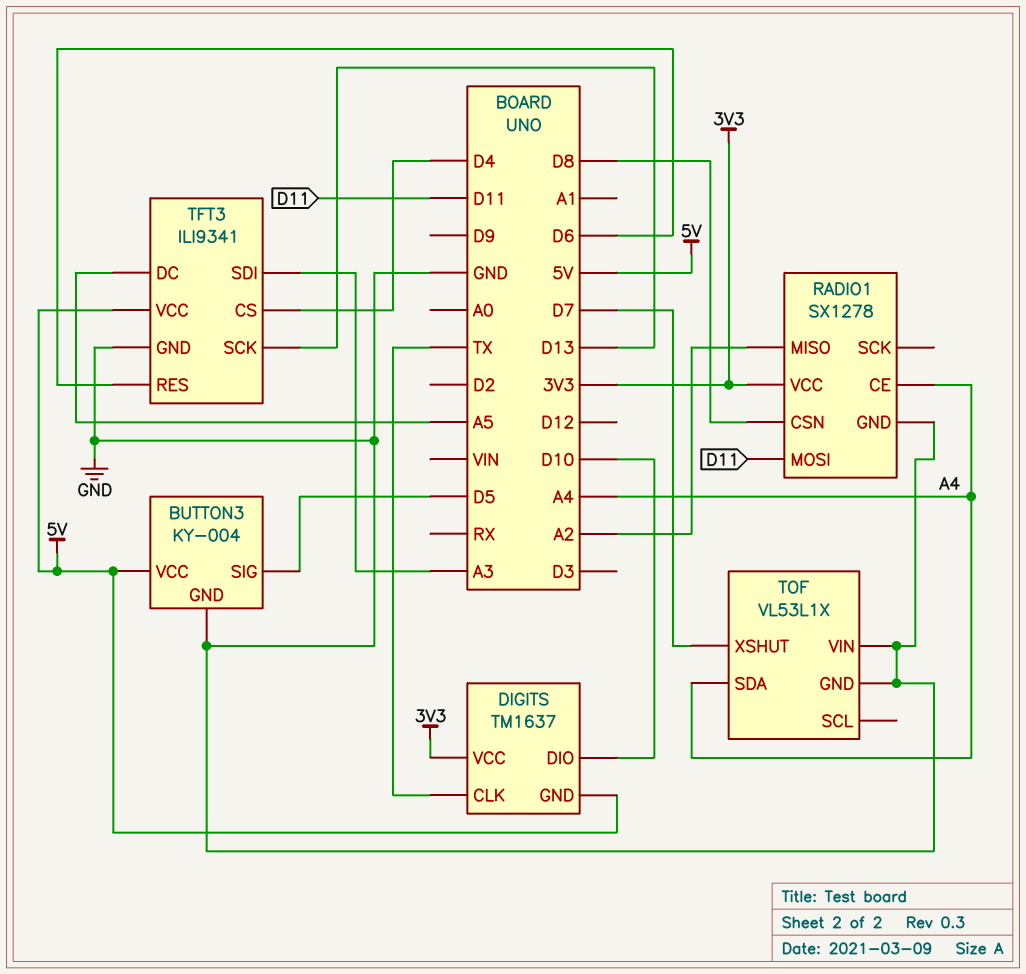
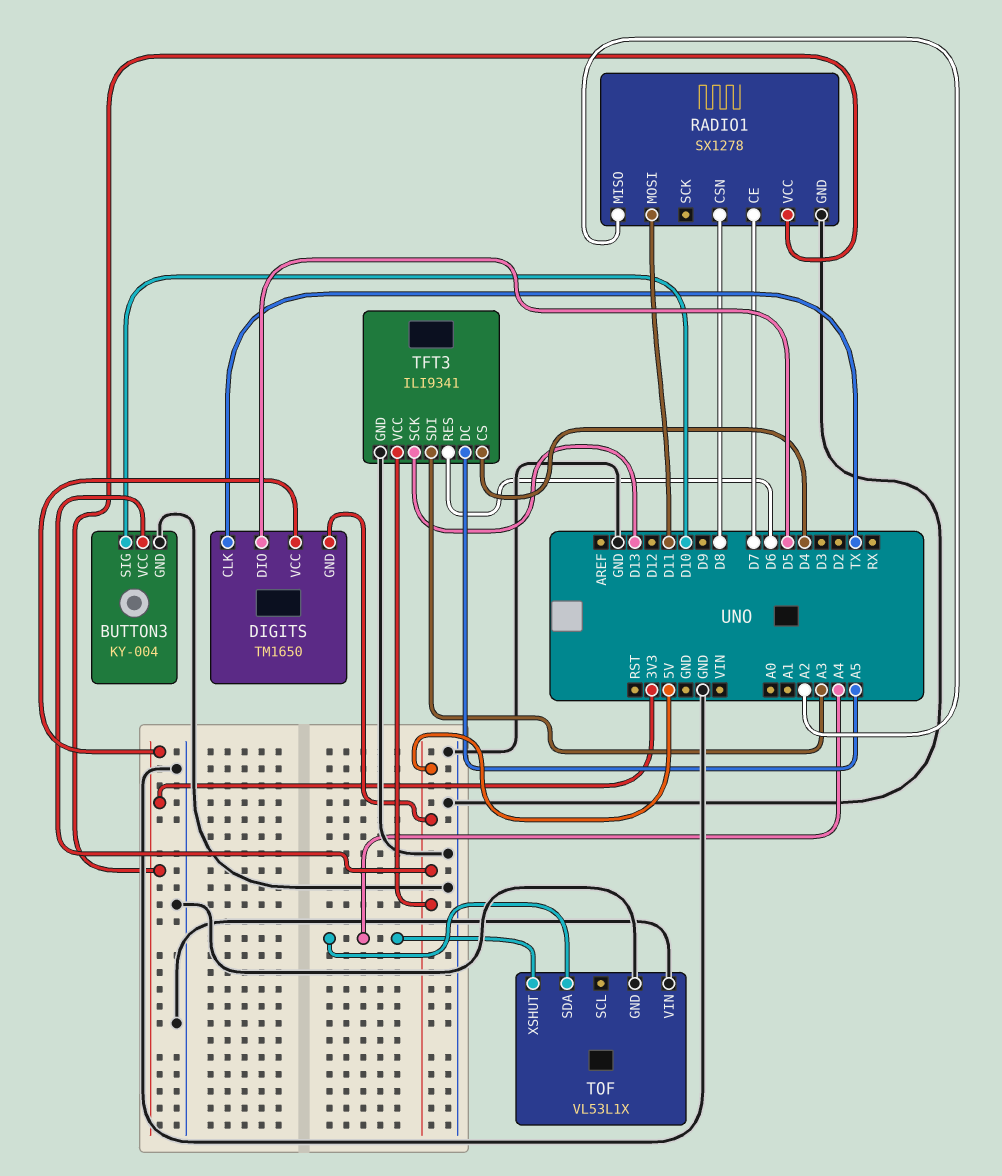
BUTTON3 pin SIG: D5 -> D10
DIGITS: TM1637 -> TM1650
DIGITS pin DIO: D10 -> D5
RADIO1 pin CE: A4 -> D7
TOF pin XSHUT: D7 -> A4

